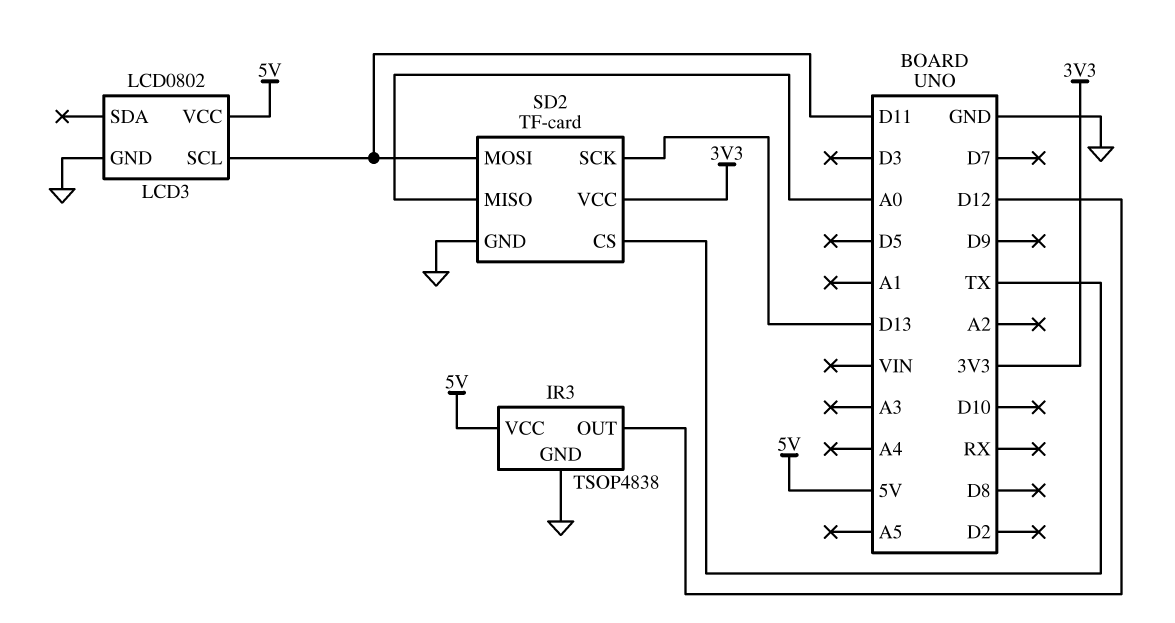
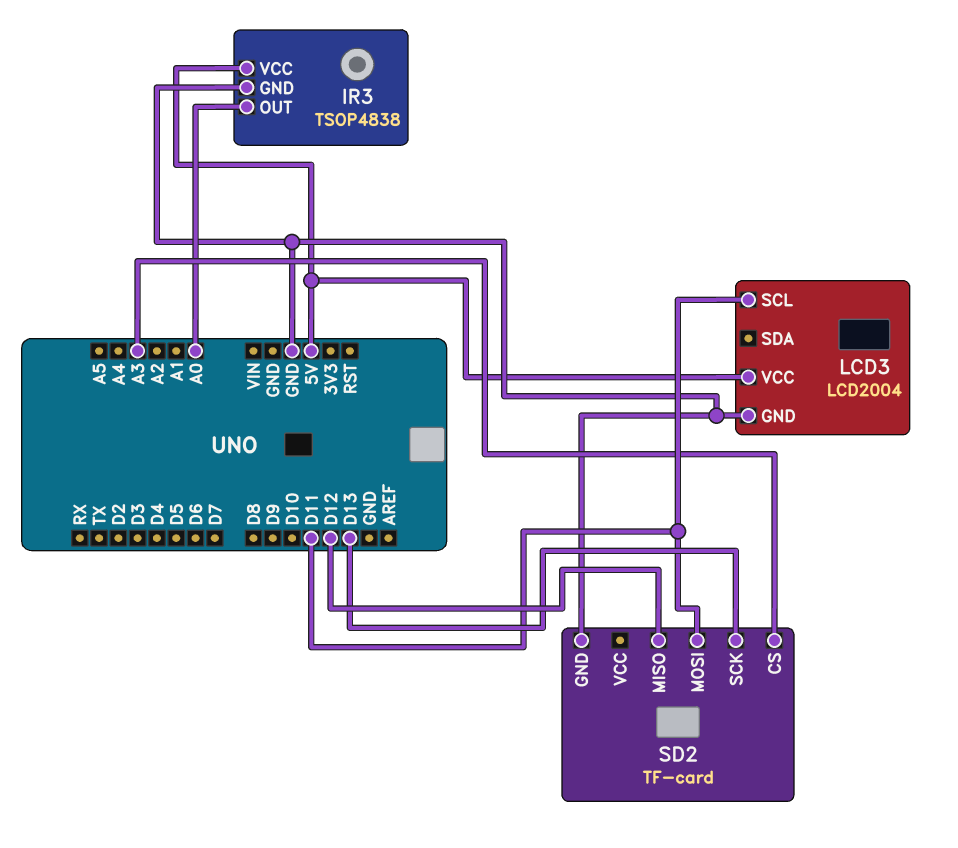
IR3 pin OUT: D12 -> A0
LCD3: LCD0802 -> LCD2004
SD2 pin CS: TX -> A3
SD2 pin MISO: A0 -> D12
SD2 pin VCC: 3V3 -> none

